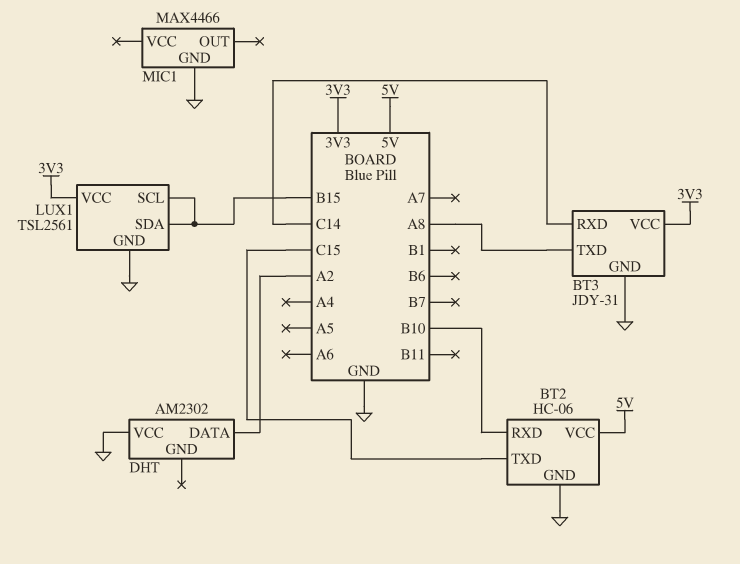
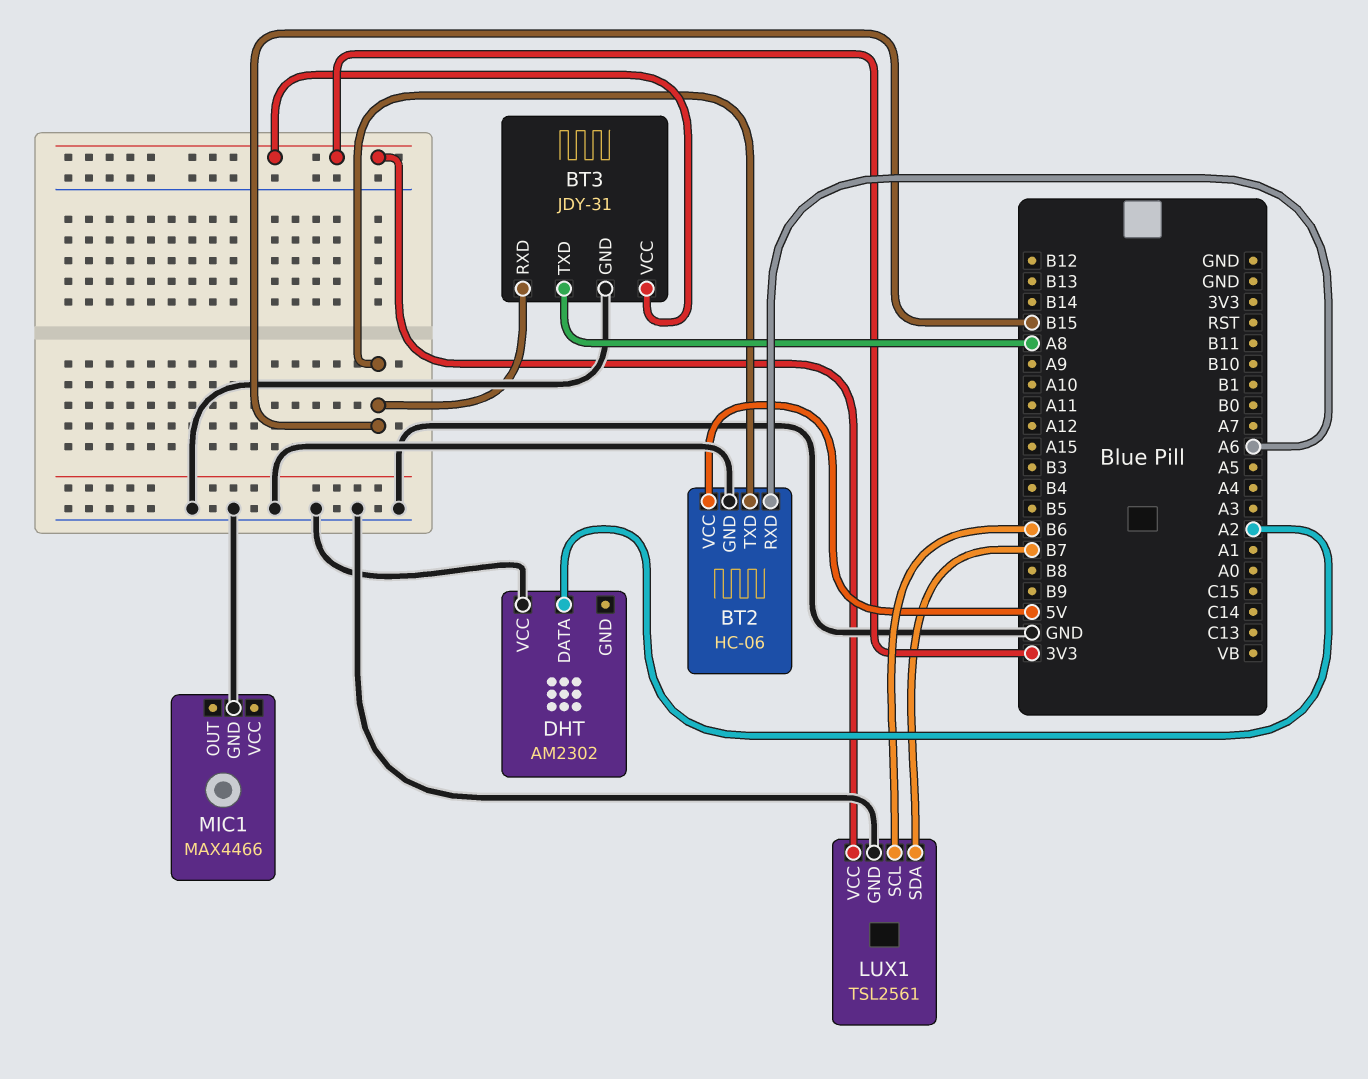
BT2 pin RXD: B10 -> A6
BT2 pin TXD: C15 -> B15
BT3 pin RXD: C14 -> B15
LUX1 pin SCL: B15 -> B6
LUX1 pin SDA: B15 -> B7

